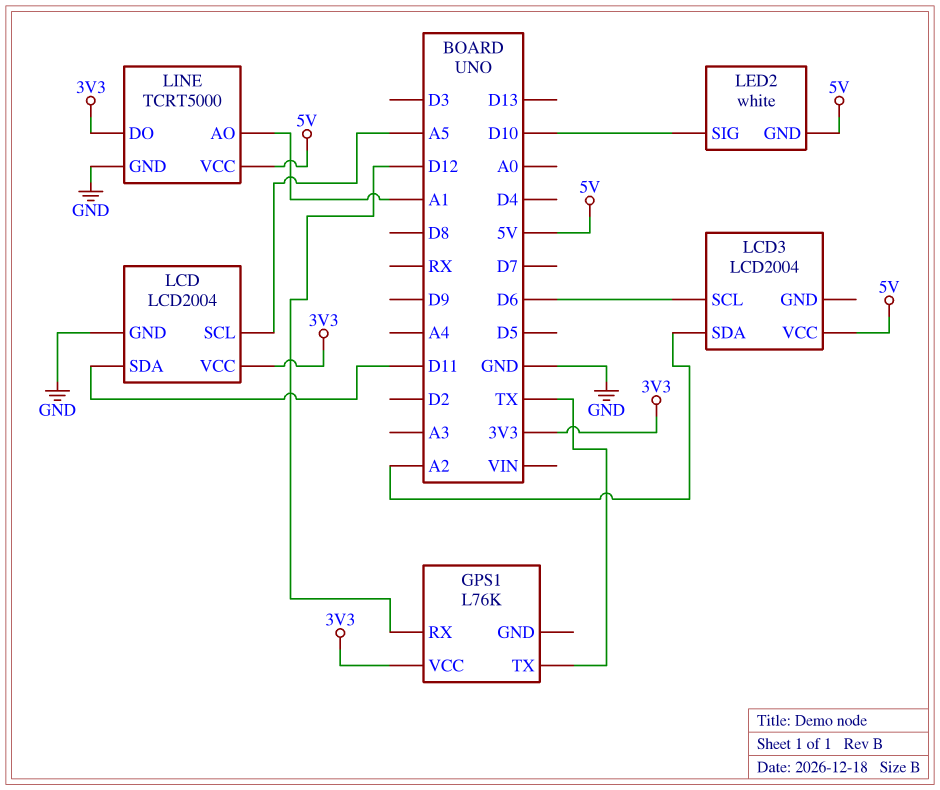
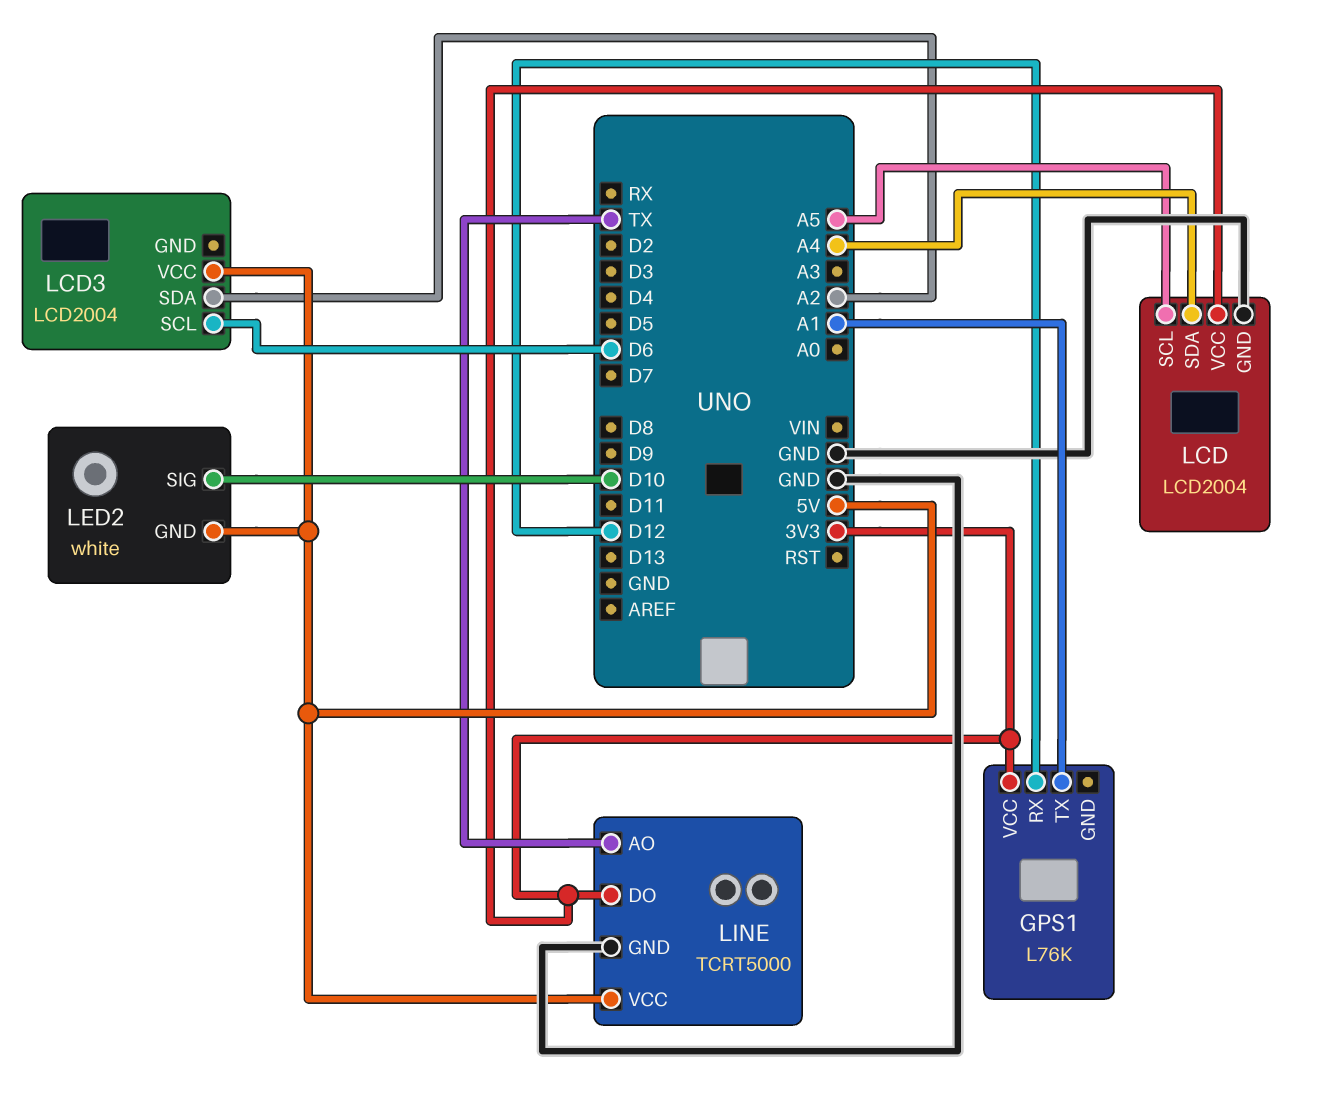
GPS1 pin TX: TX -> A1
LCD pin SDA: D11 -> A4
LINE pin AO: A1 -> TX

